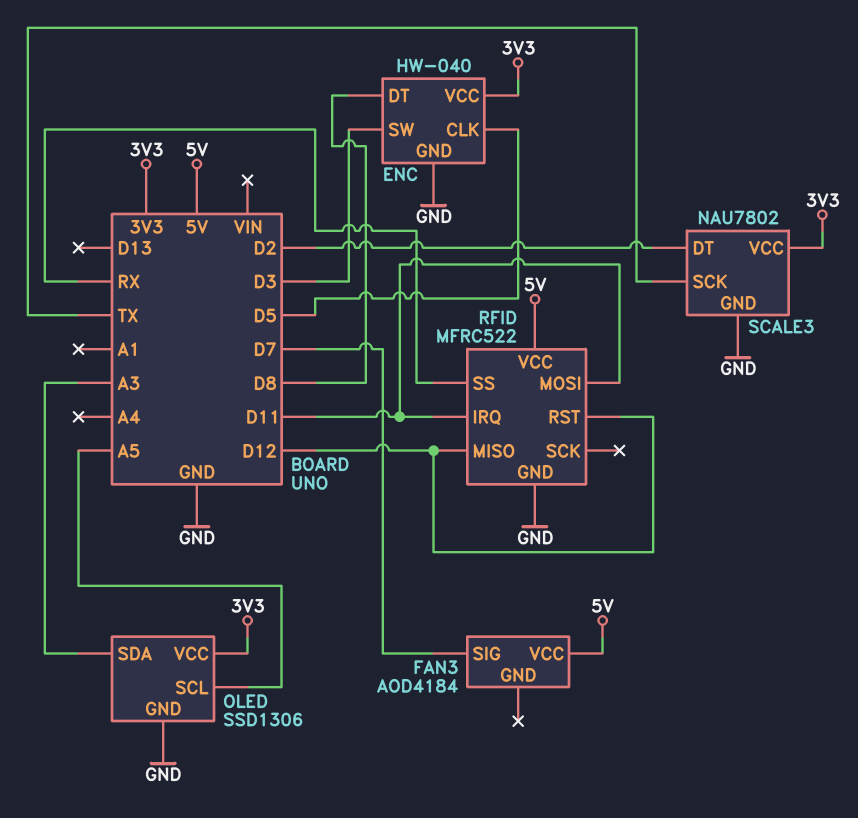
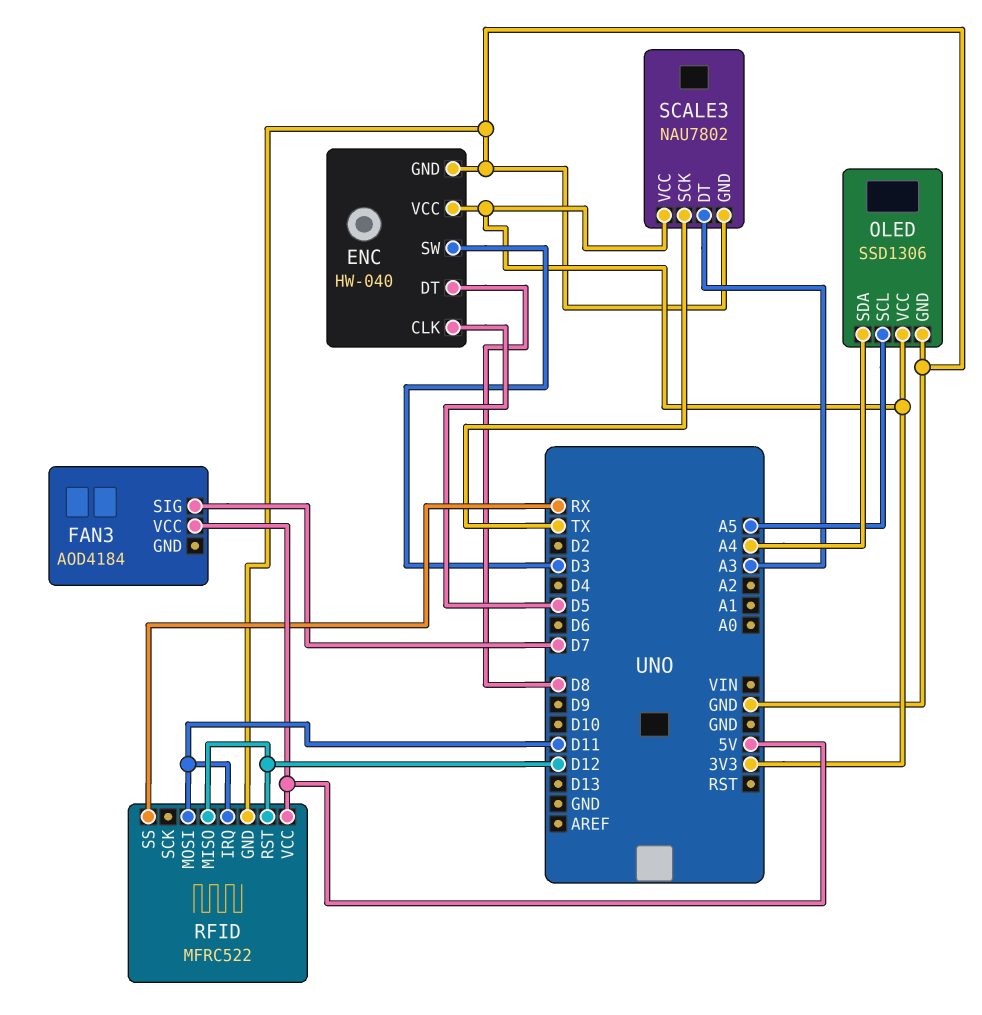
OLED pin SDA: A3 -> A4
SCALE3 pin DT: D2 -> A3

